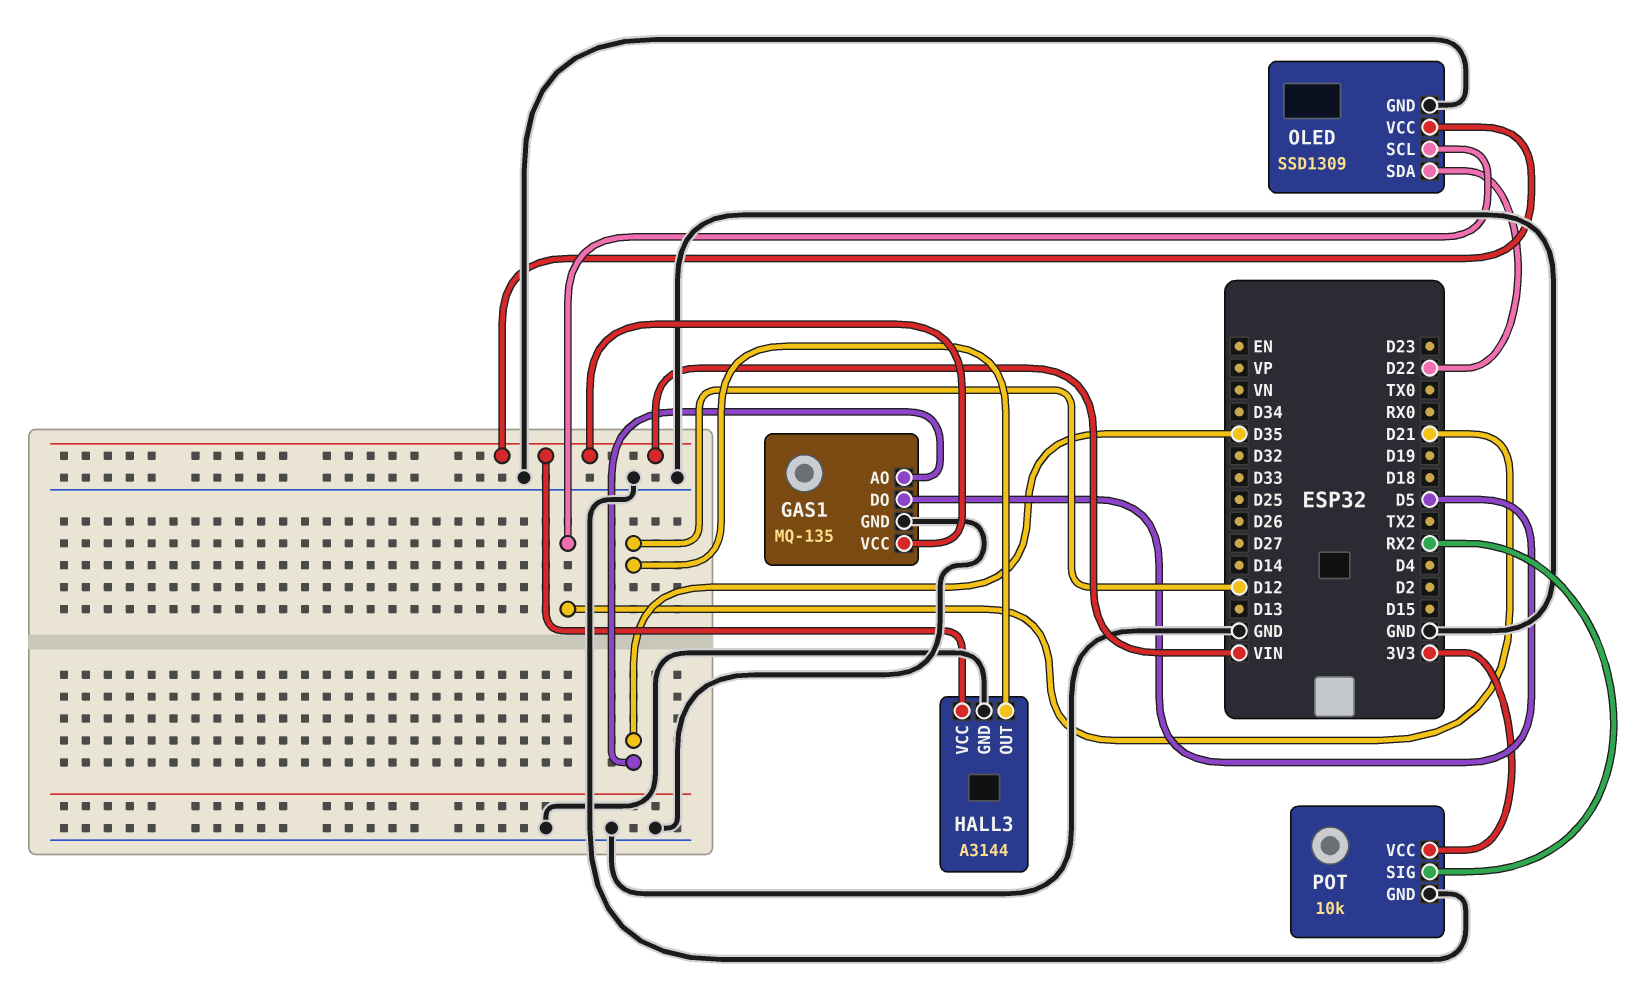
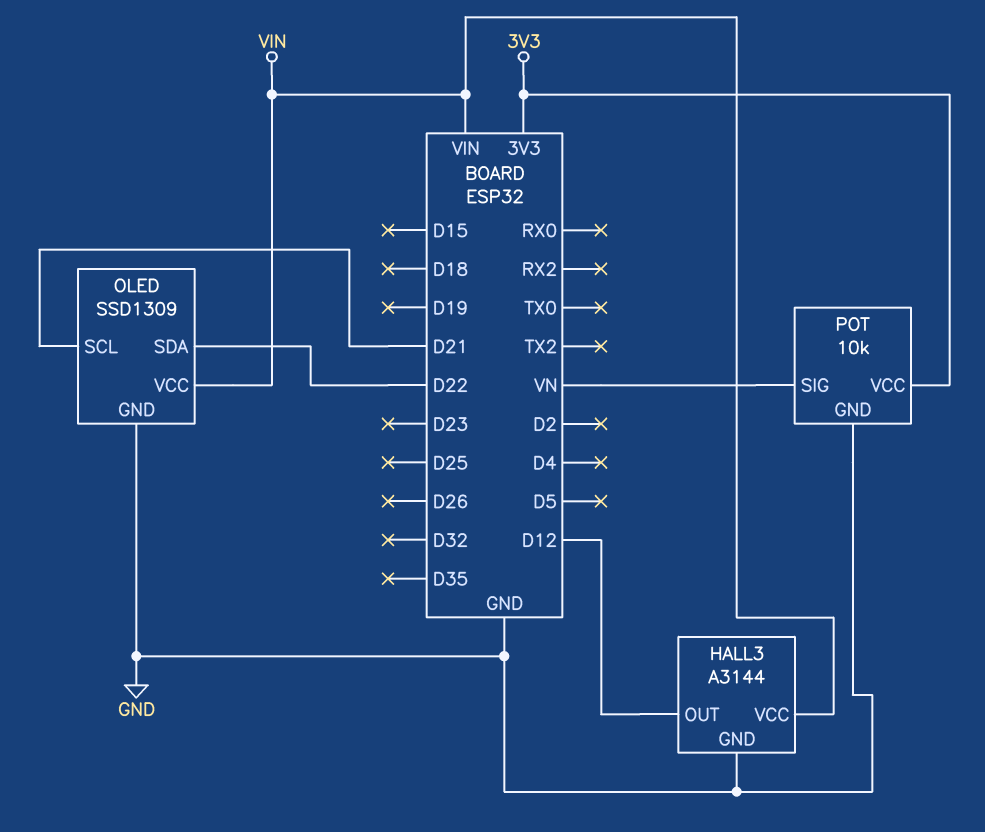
GAS1: MQ-135 -> none
GAS1 pin AO: D35 -> none
GAS1 pin DO: D5 -> none
GAS1 pin GND: GND -> none
GAS1 pin VCC: VIN -> none
POT pin SIG: RX2 -> VN

